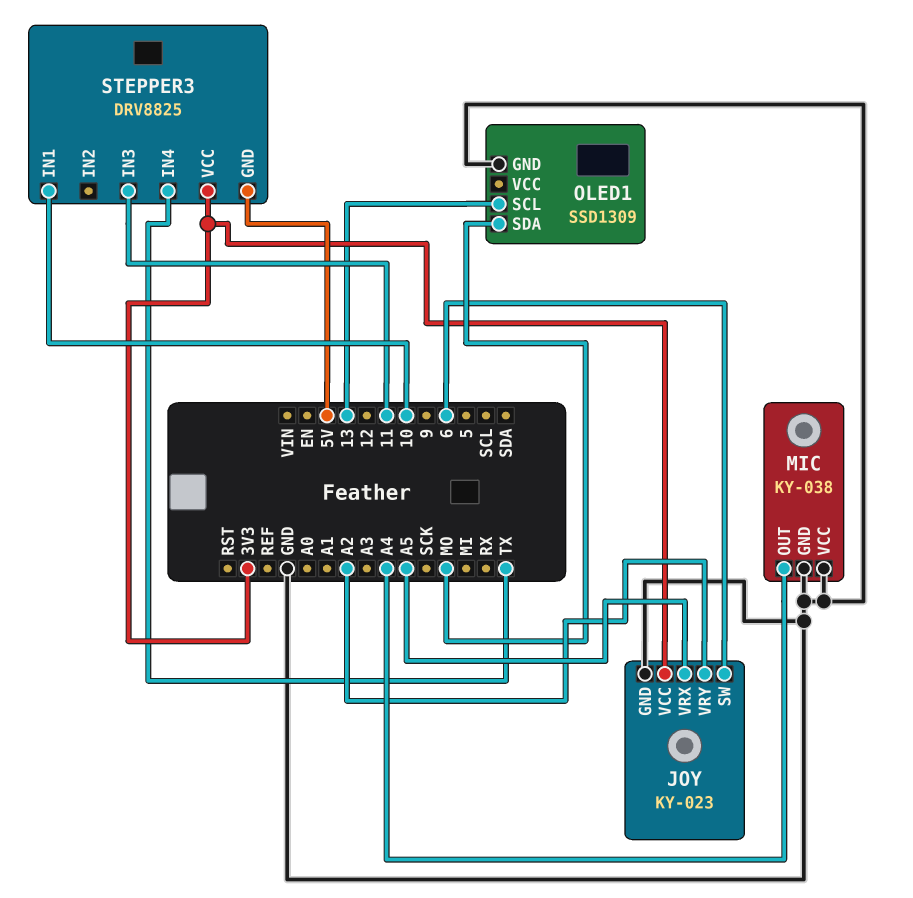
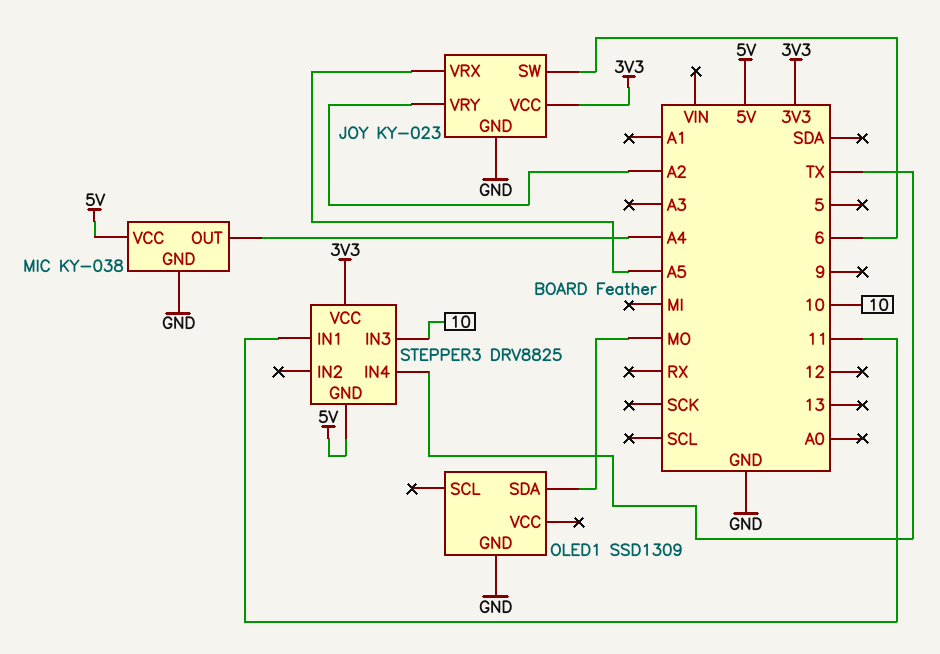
MIC pin VCC: GND -> 5V
OLED1 pin SCL: 13 -> none
STEPPER3 pin IN1: 10 -> 11
STEPPER3 pin IN3: 11 -> 10

